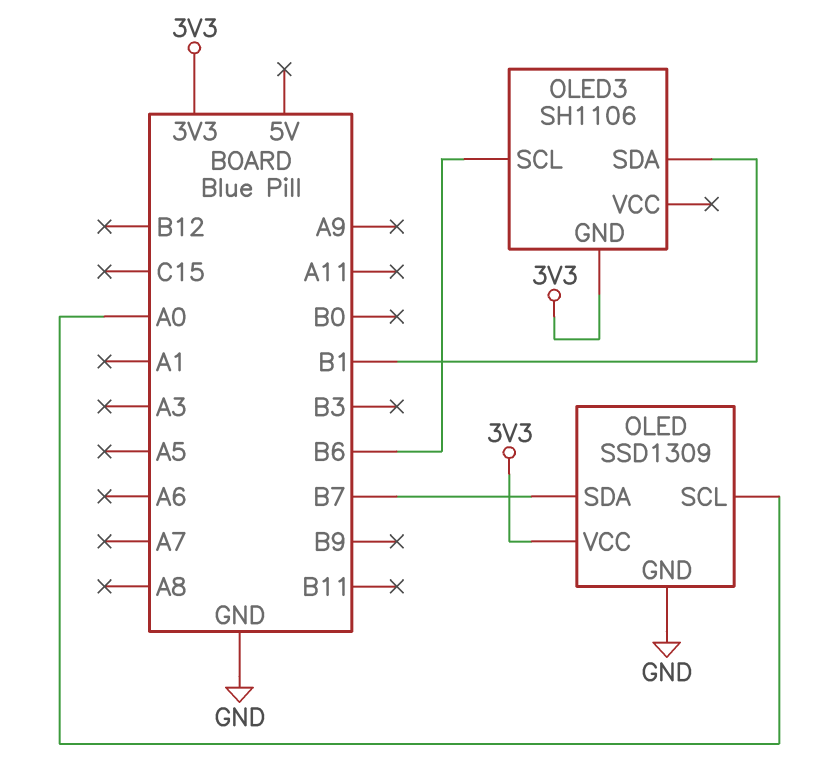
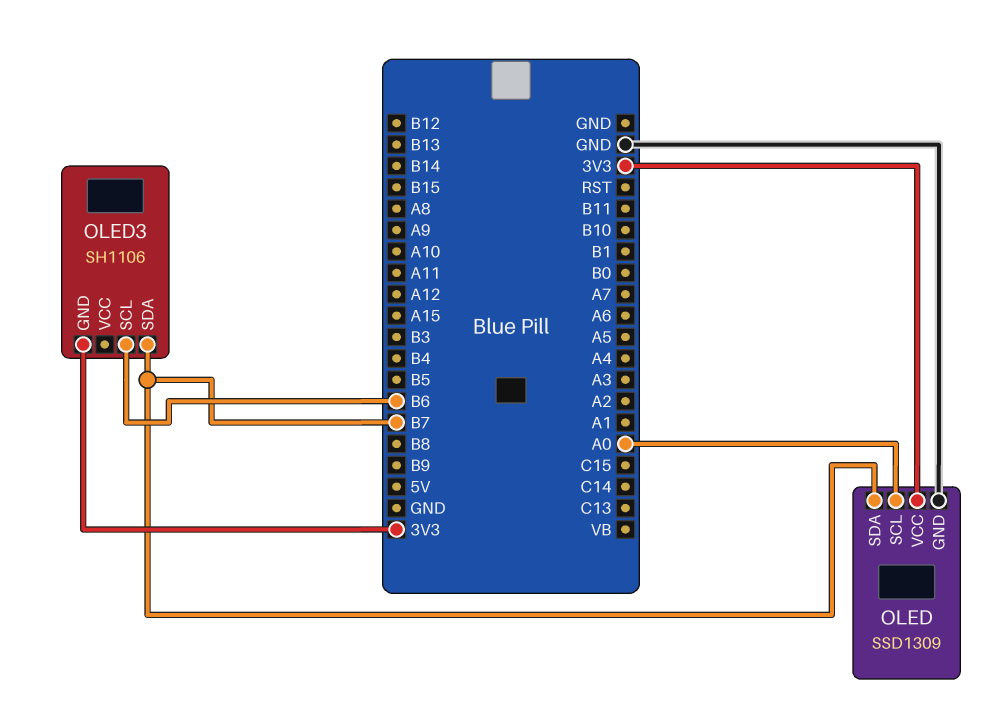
OLED3 pin SDA: B1 -> B7

